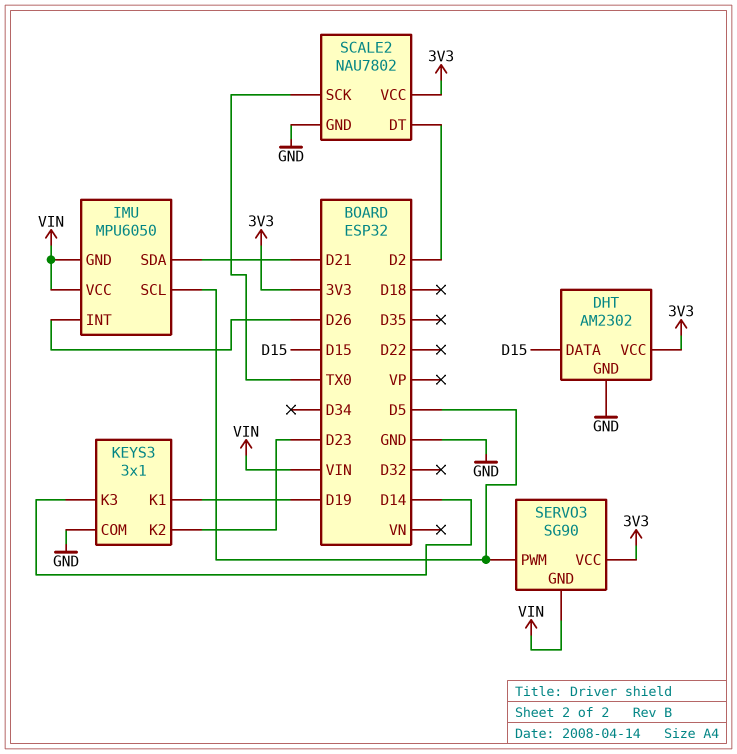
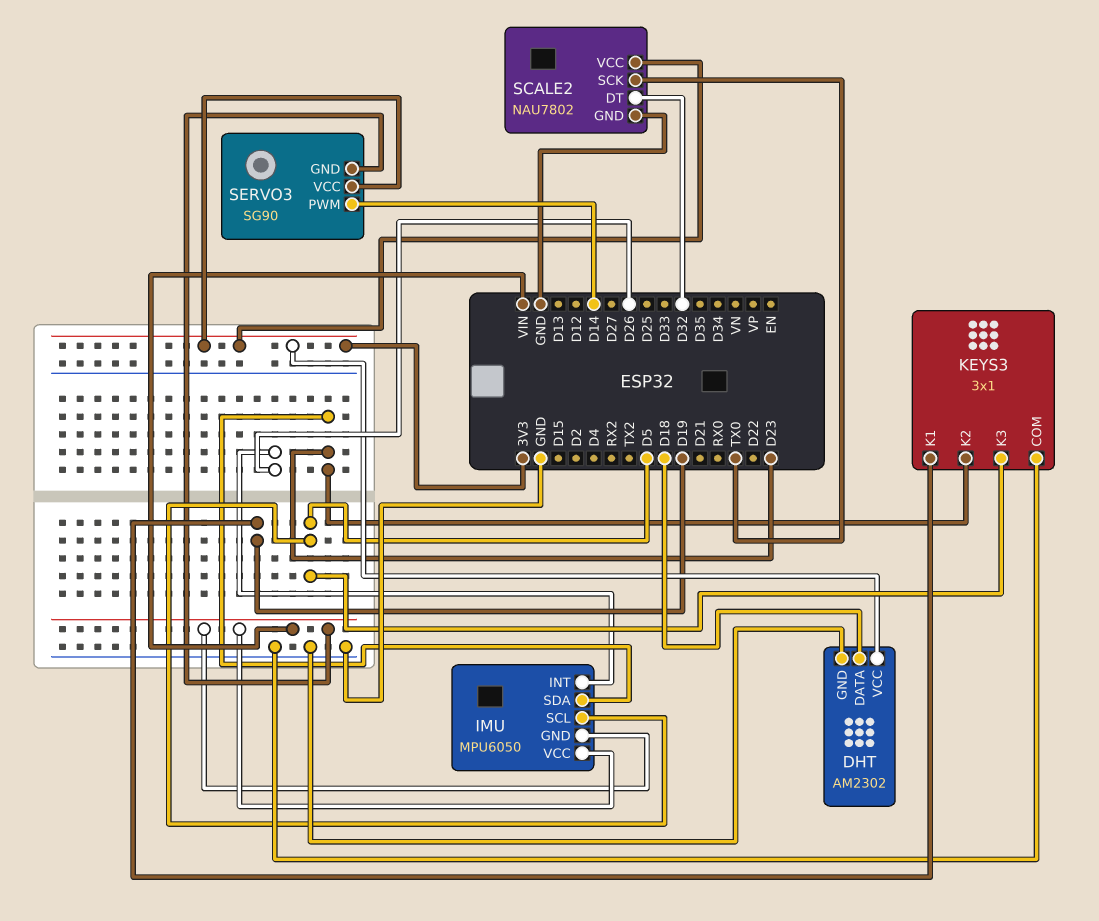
DHT pin DATA: D15 -> D18
IMU pin SDA: D21 -> D23
KEYS3 pin K3: D14 -> D5
SCALE2 pin DT: D2 -> D32
SERVO3 pin PWM: D5 -> D14

